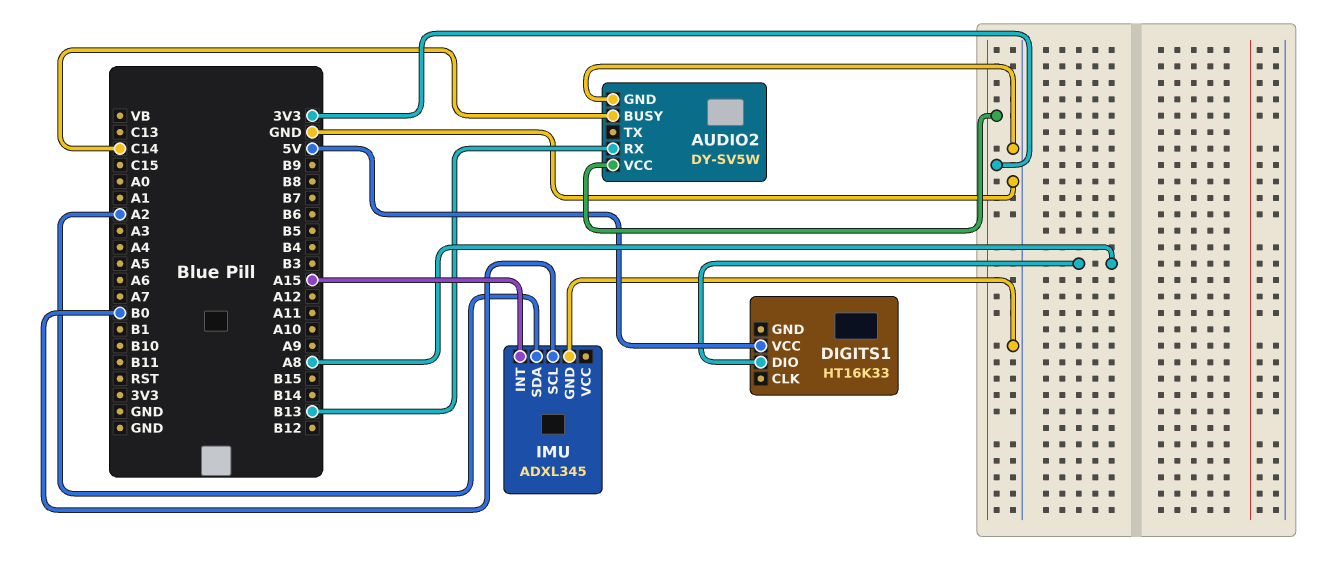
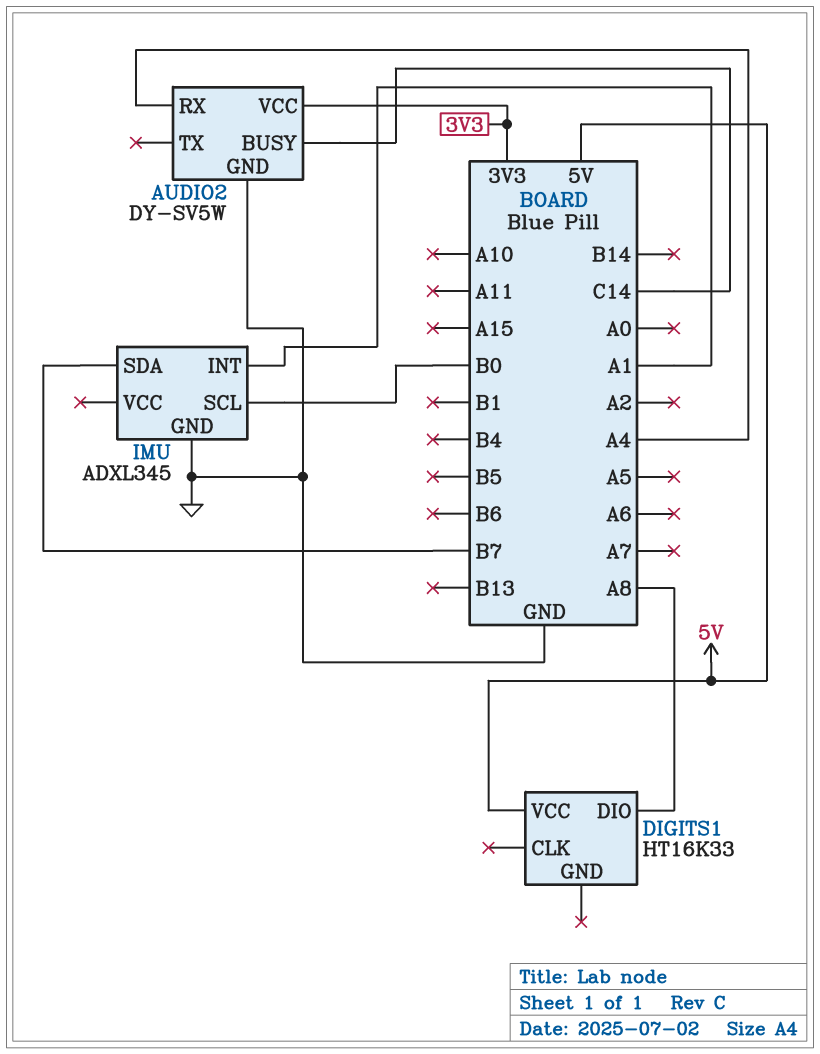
AUDIO2 pin RX: B13 -> A4
IMU pin INT: A15 -> A1
IMU pin SDA: A2 -> B7

